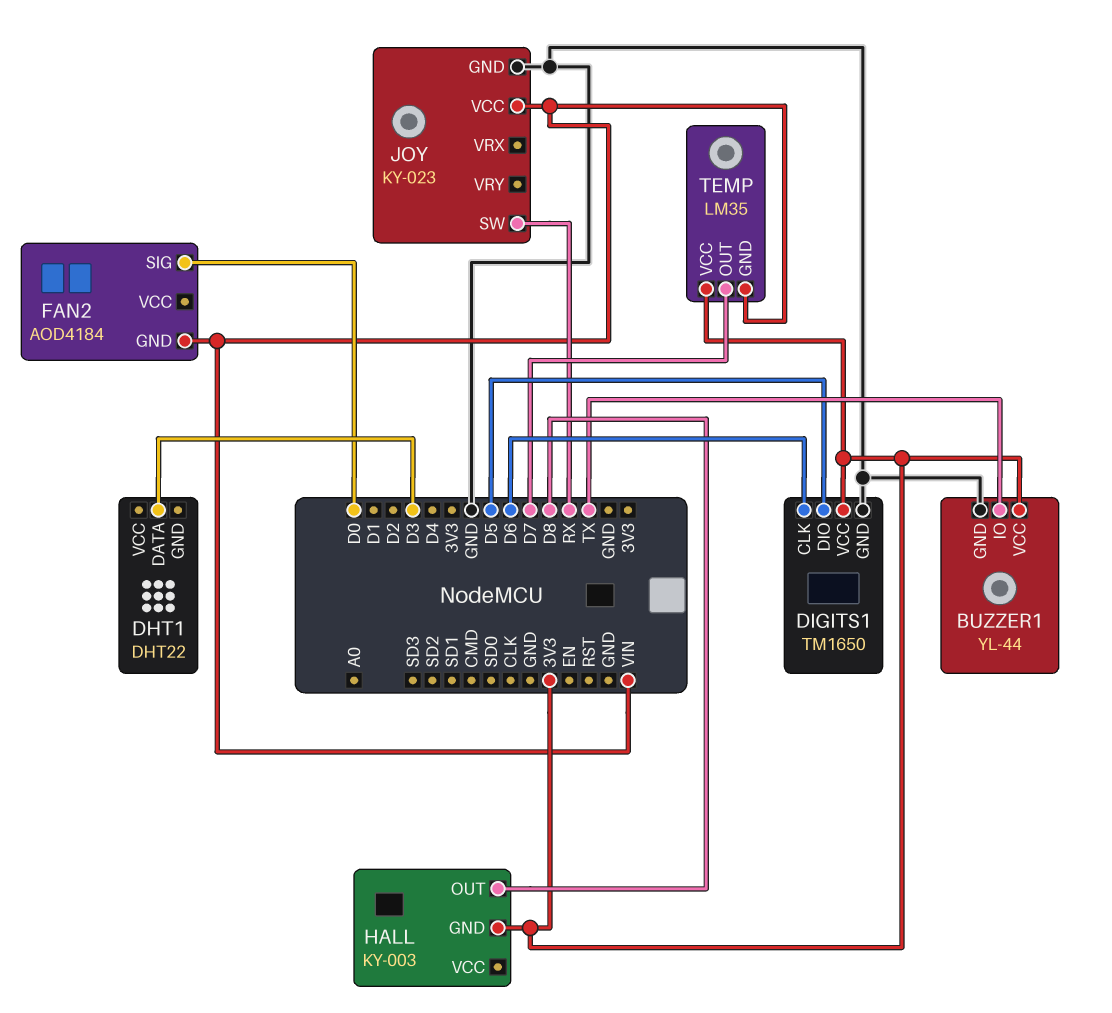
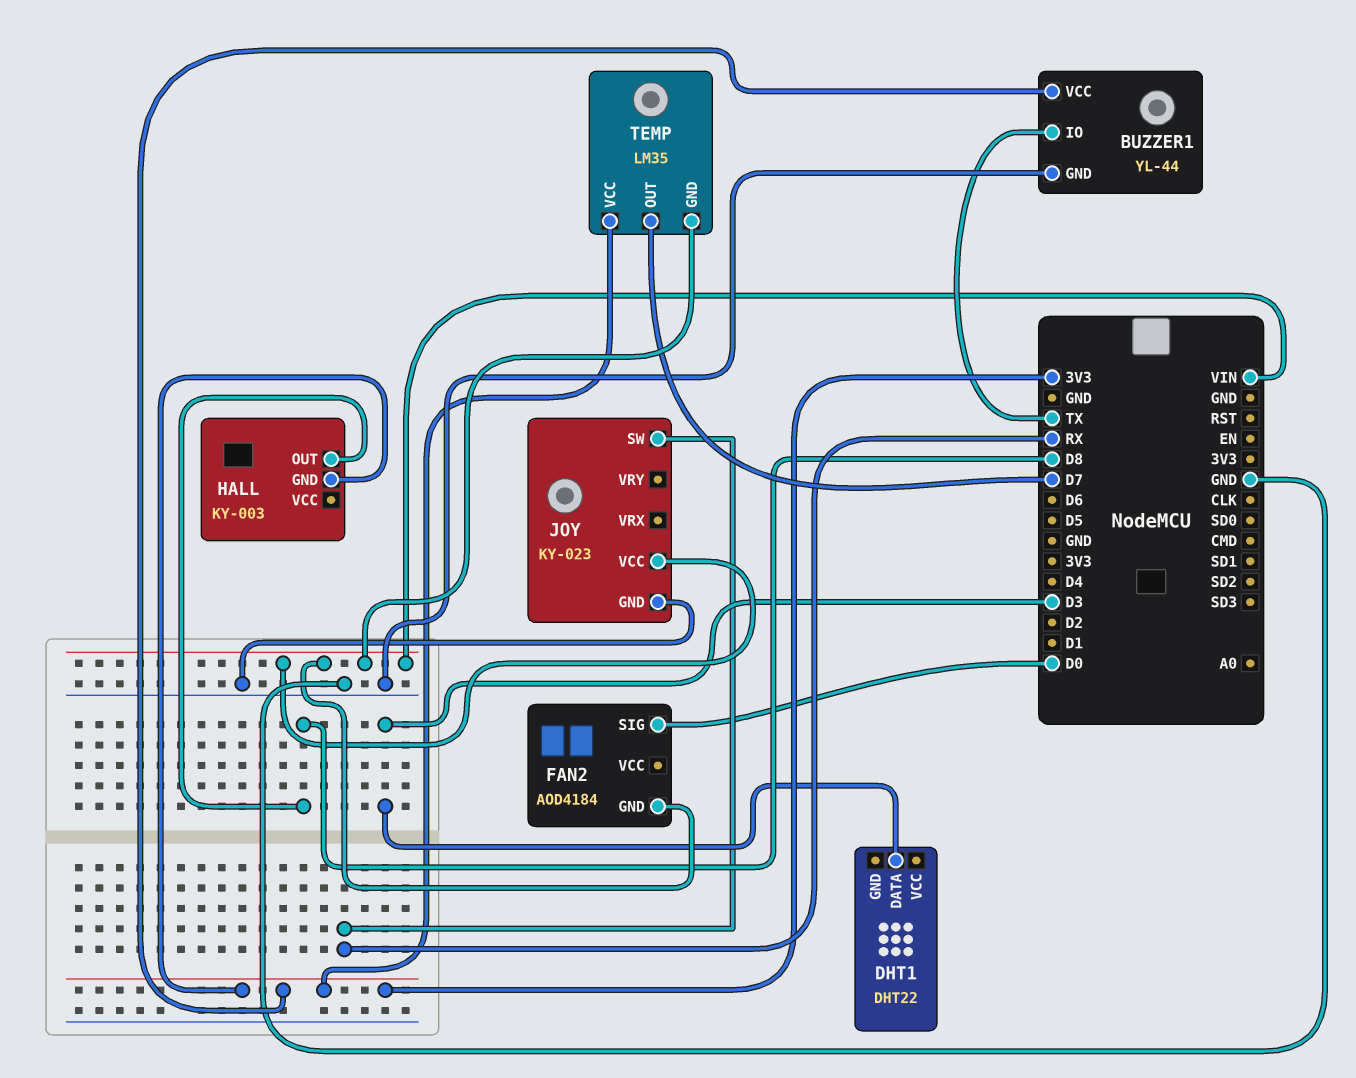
DIGITS1: TM1650 -> none
DIGITS1 pin CLK: D6 -> none
DIGITS1 pin DIO: D5 -> none
DIGITS1 pin GND: GND -> none
DIGITS1 pin VCC: 3V3 -> none

